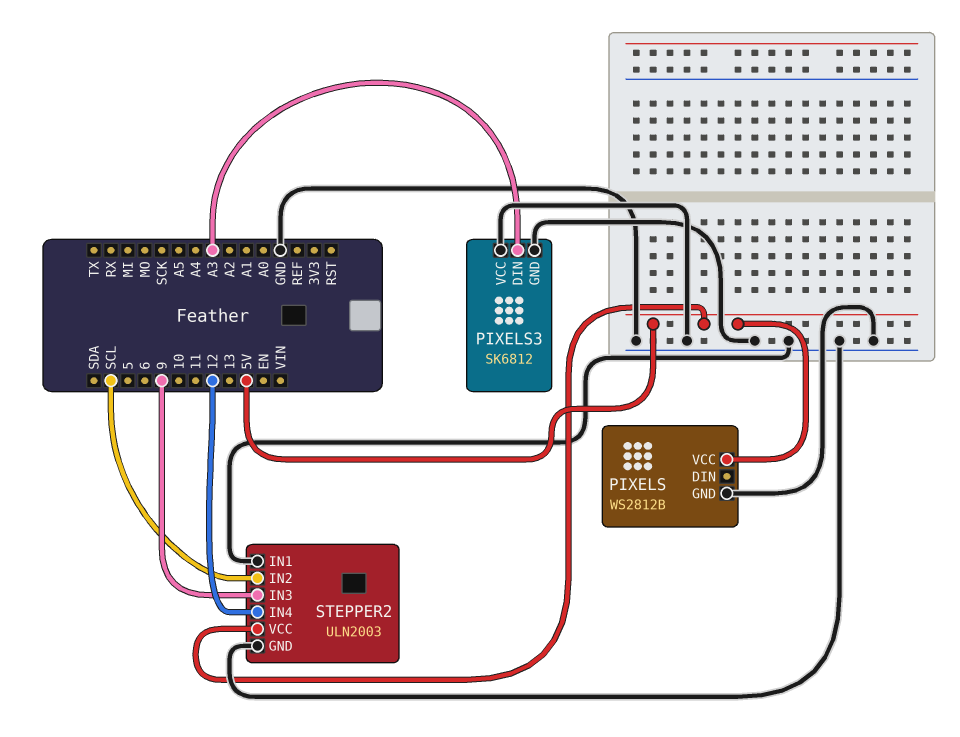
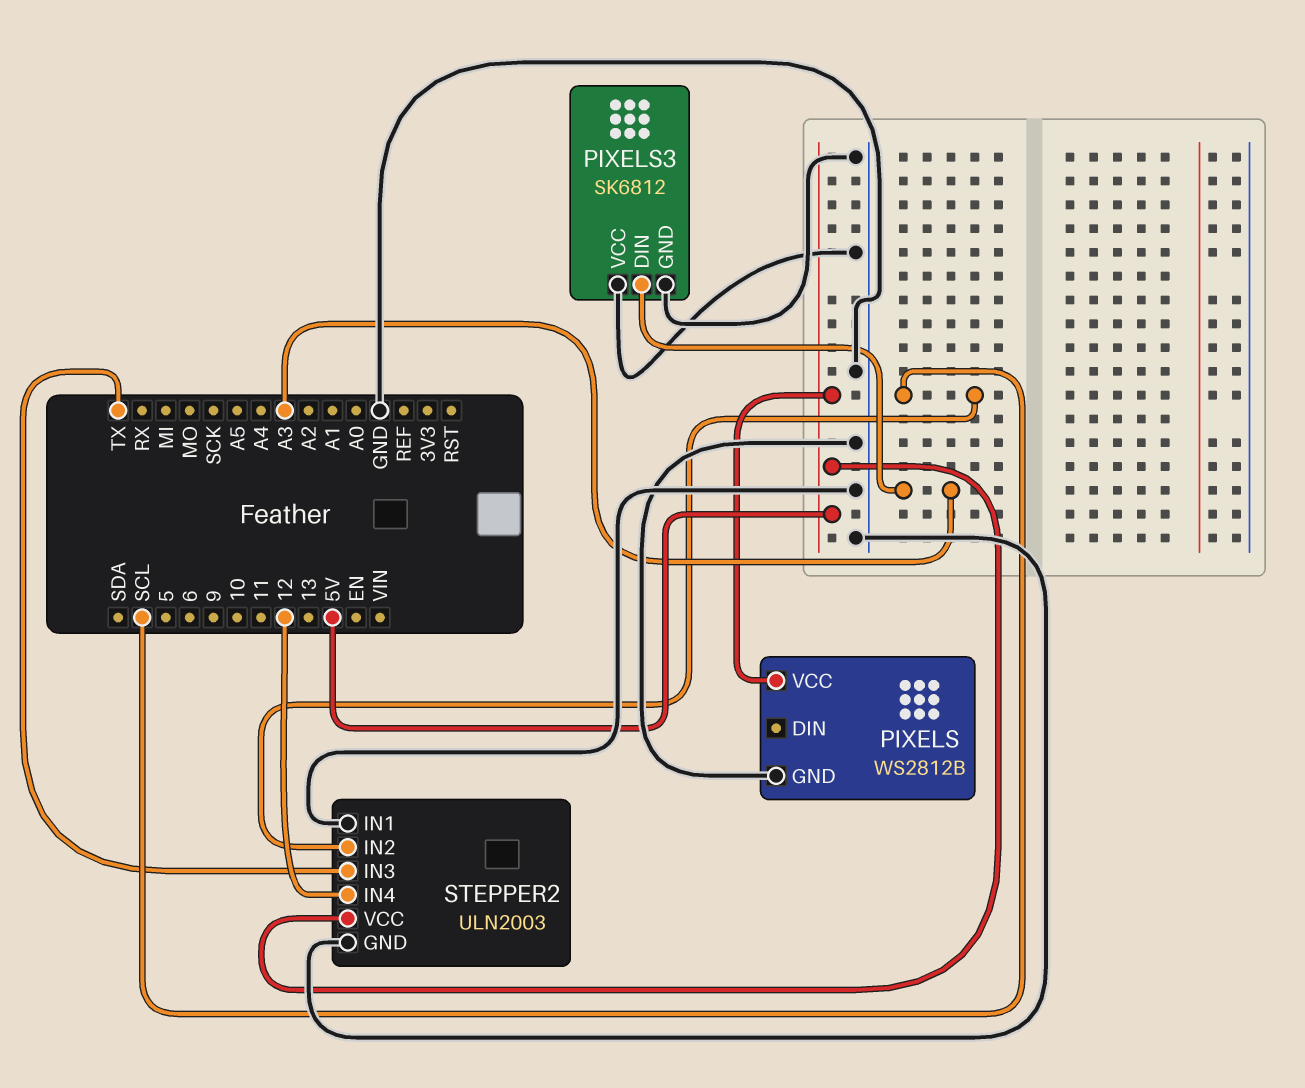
STEPPER2 pin IN3: 9 -> TX

